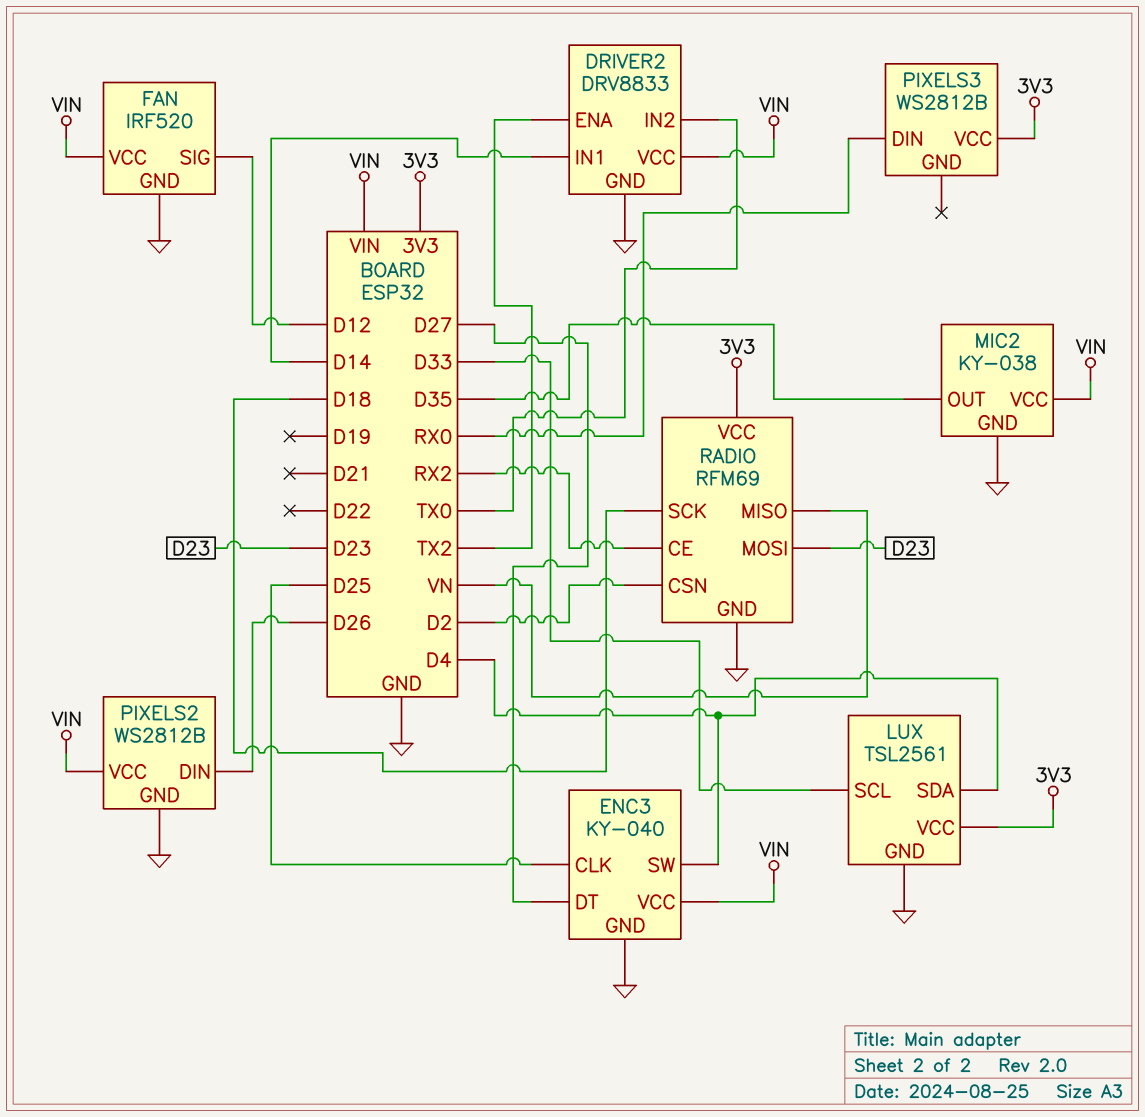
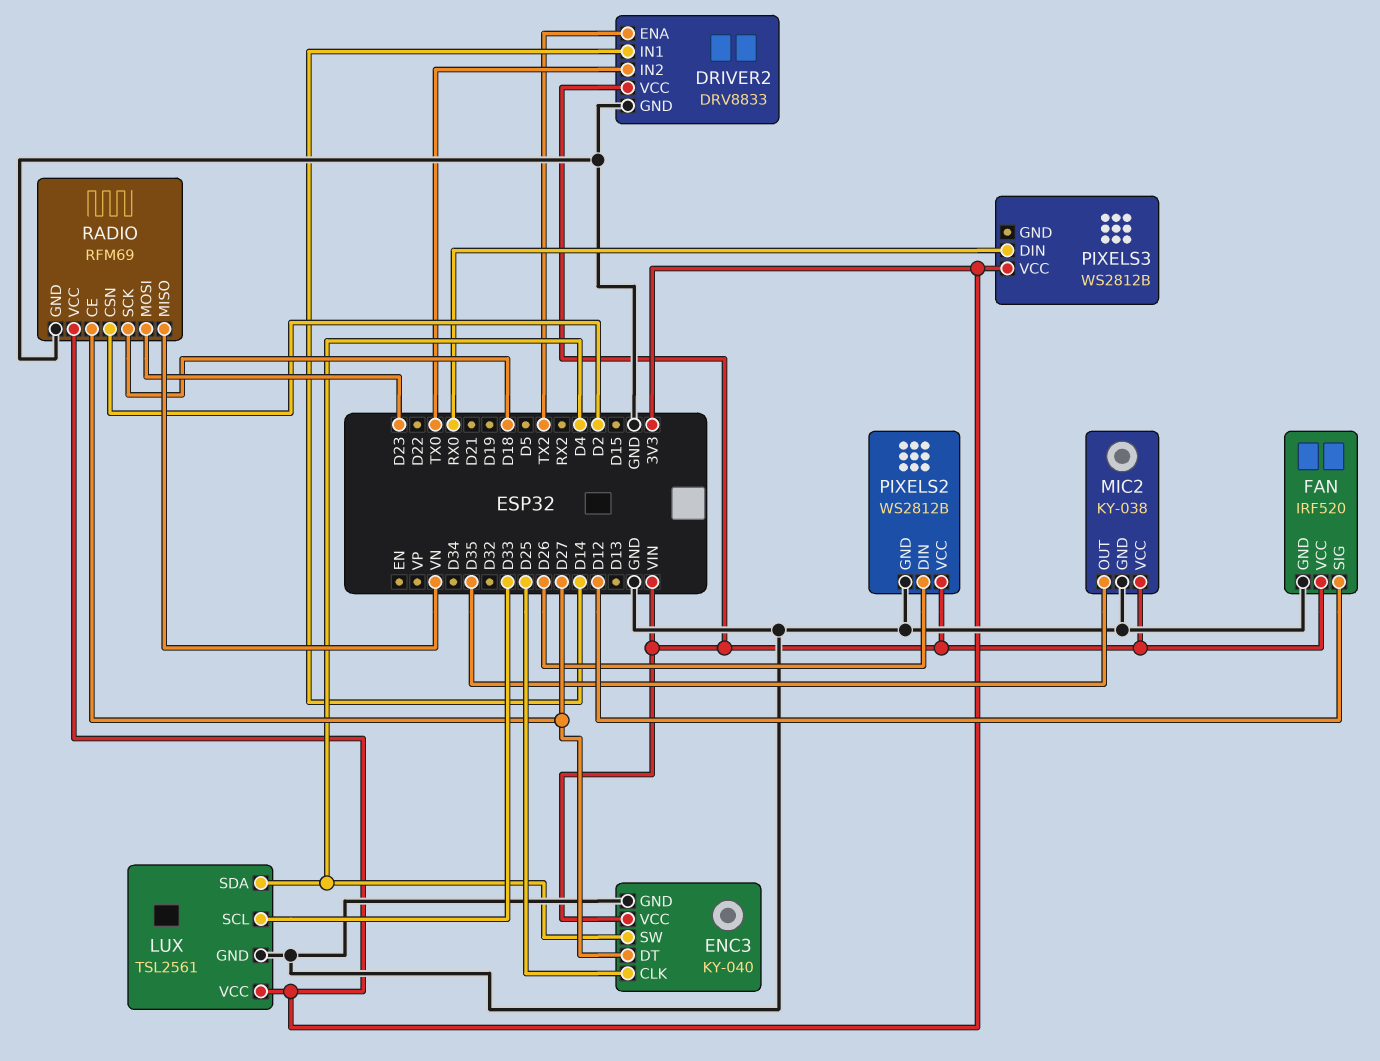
RADIO pin CE: RX2 -> D27

